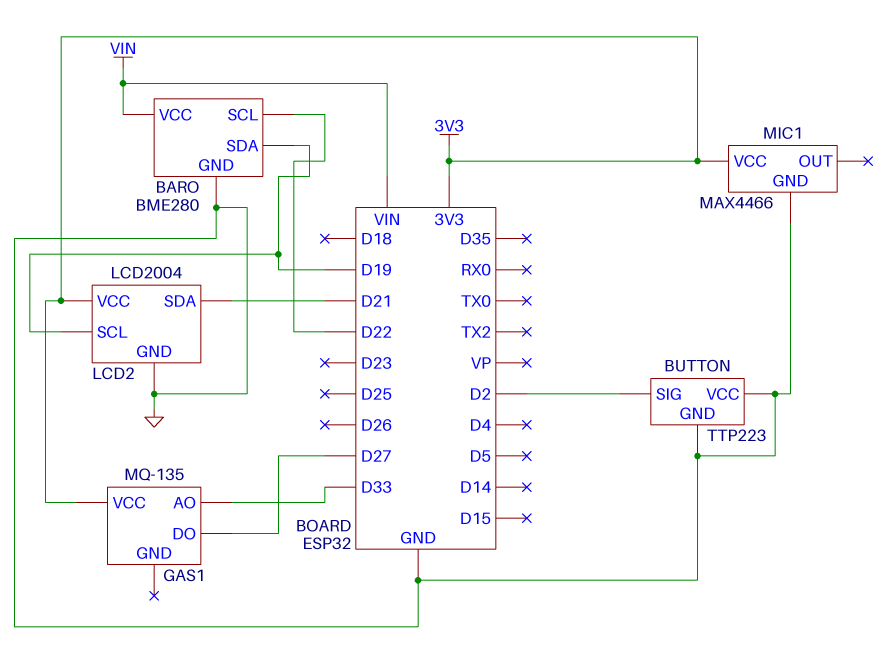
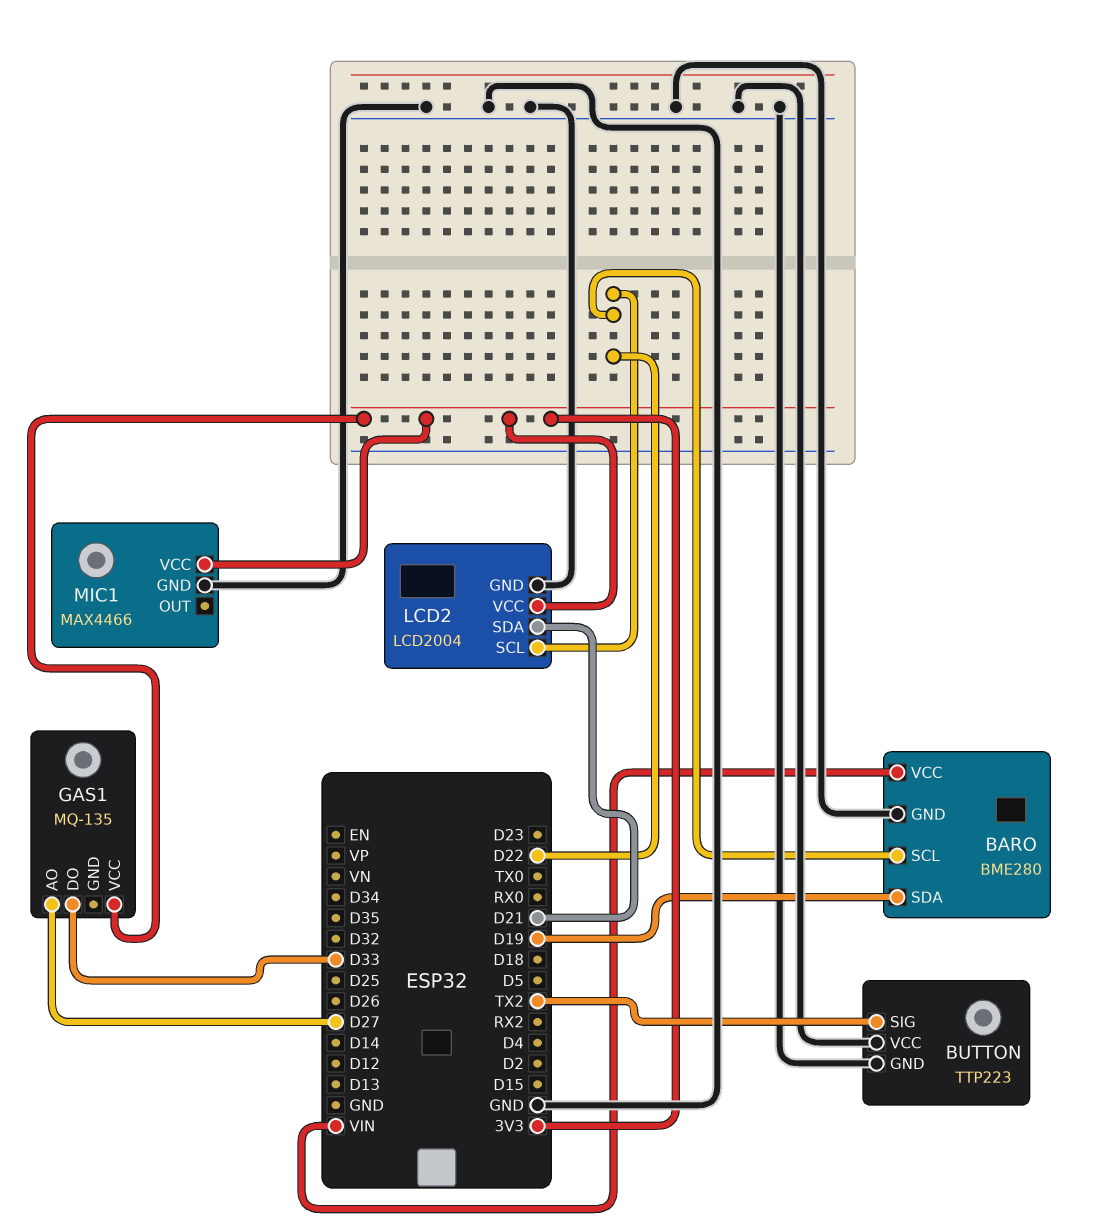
BUTTON pin SIG: D2 -> TX2
GAS1 pin AO: D33 -> D27
GAS1 pin DO: D27 -> D33
LCD2 pin SCL: D19 -> D22

